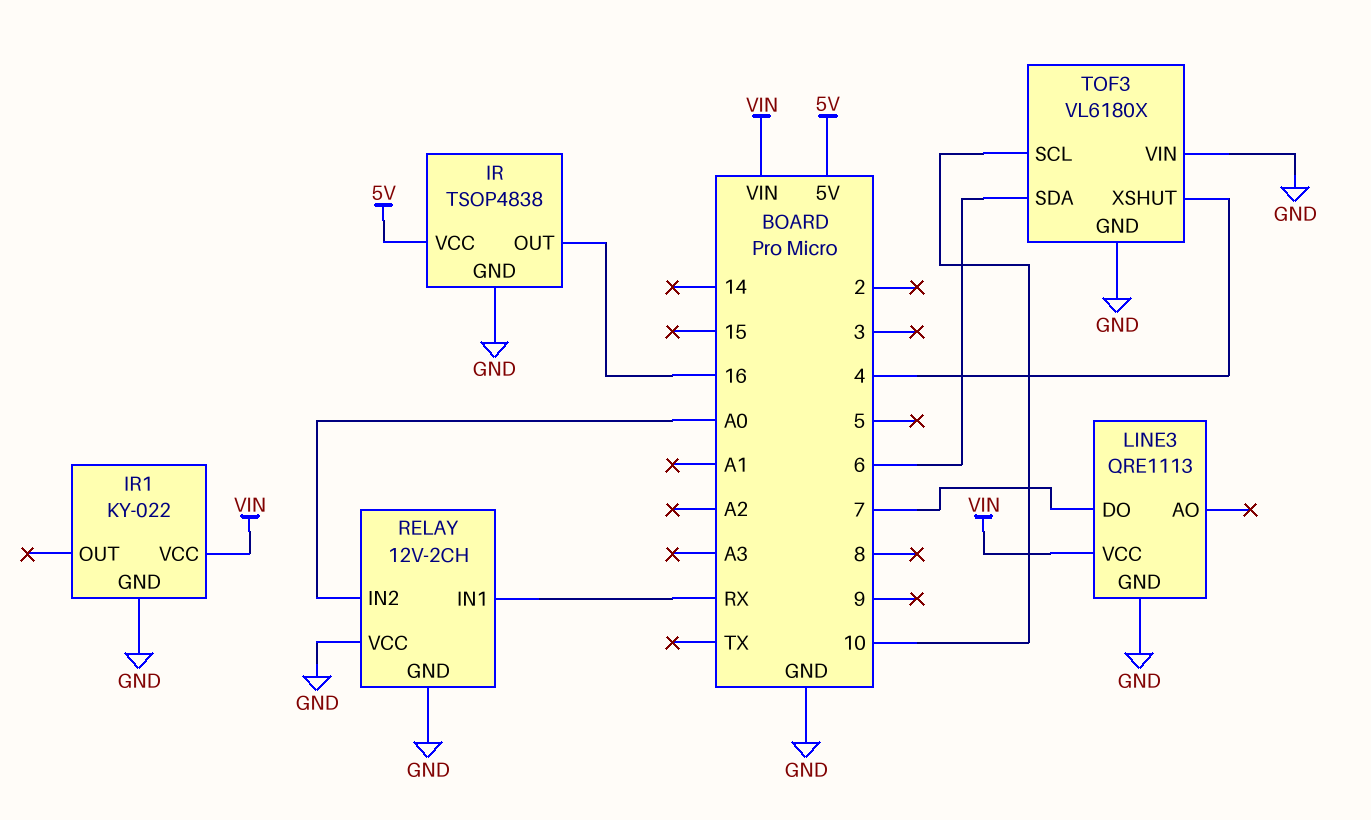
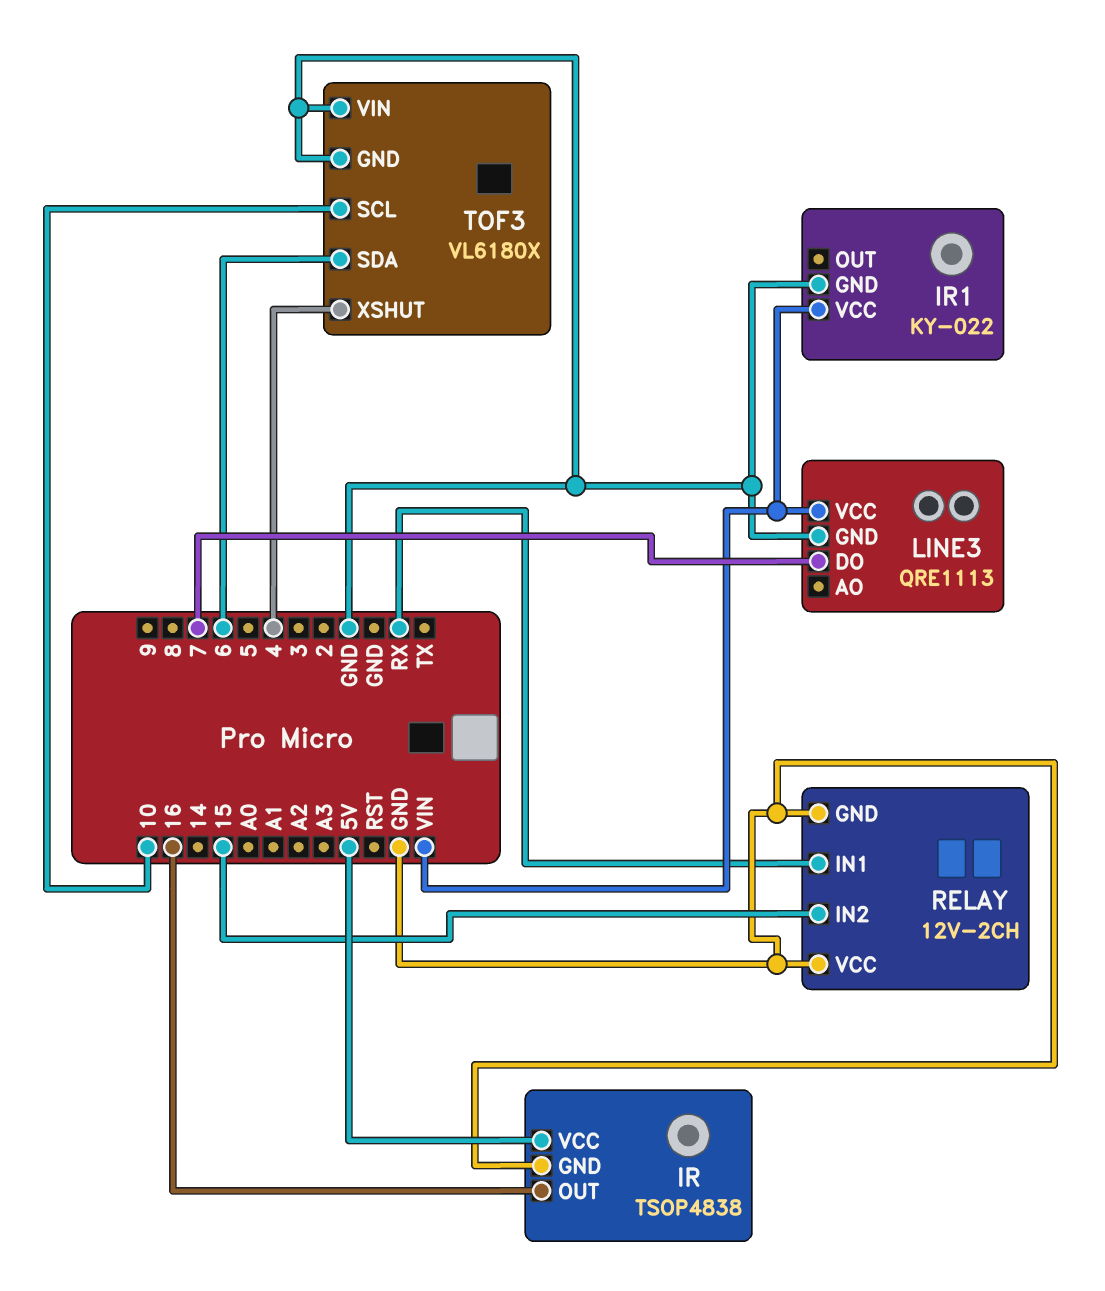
RELAY pin IN2: A0 -> 15

